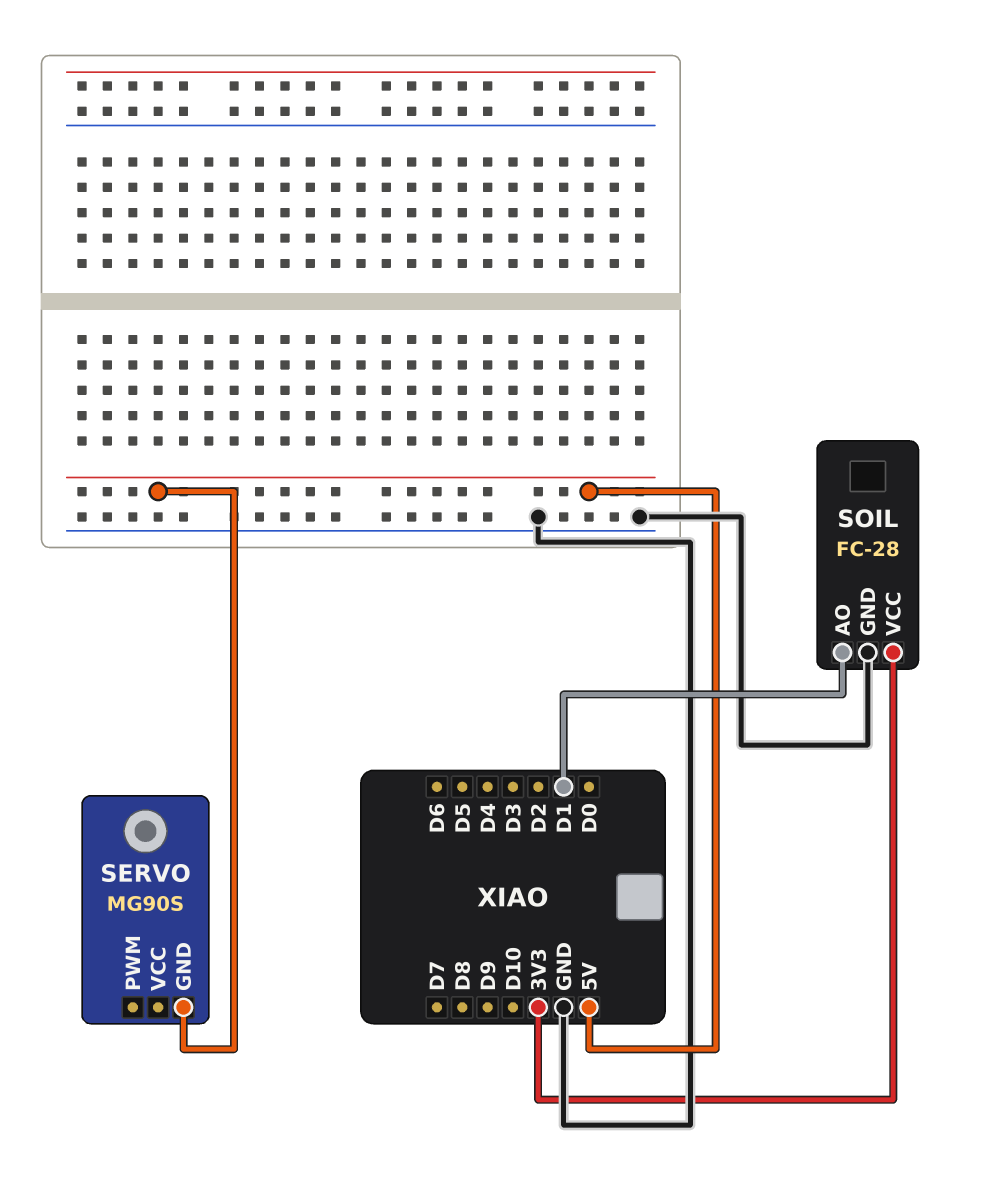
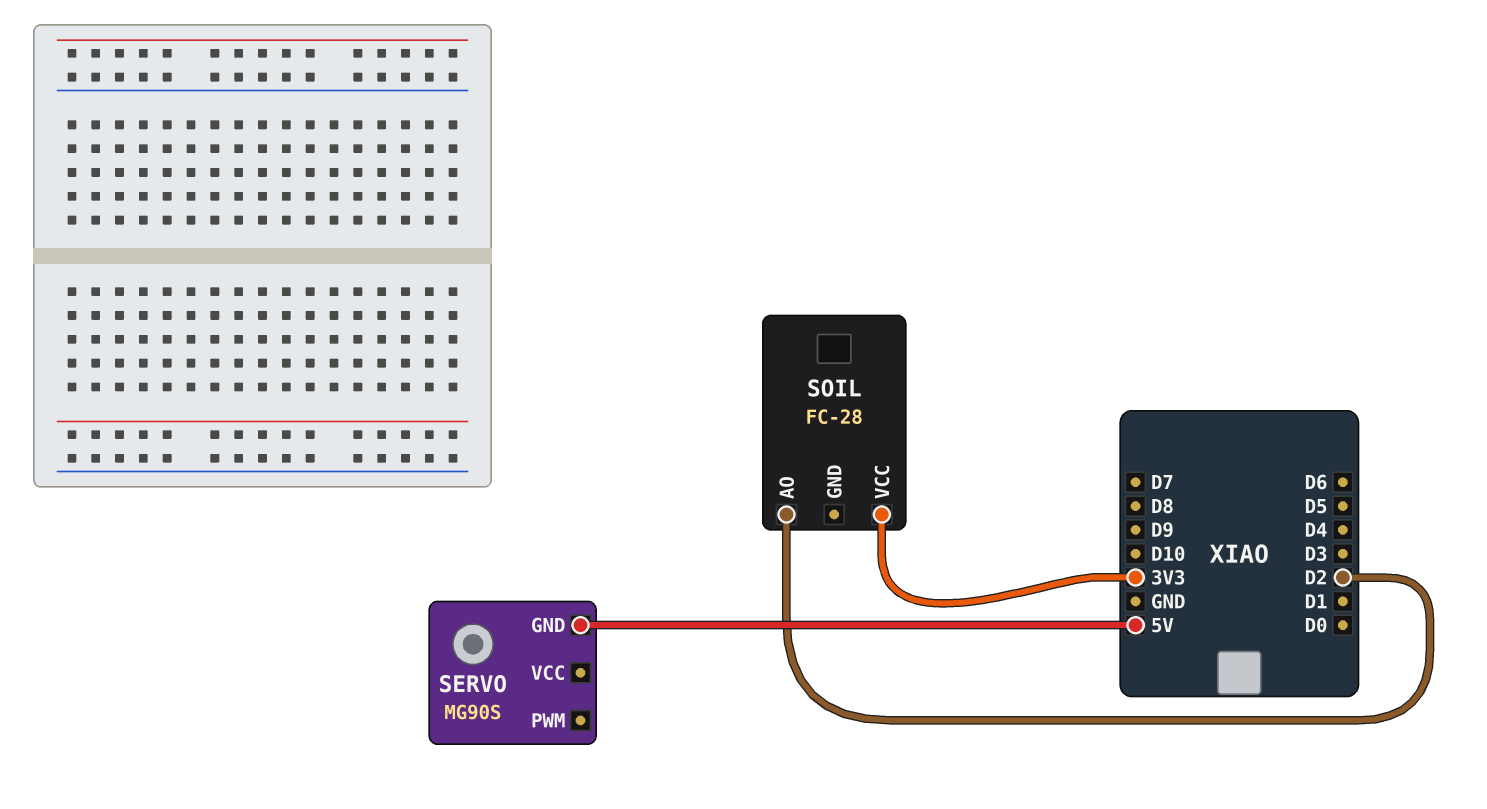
SOIL pin AO: D1 -> D2
SOIL pin GND: GND -> none

